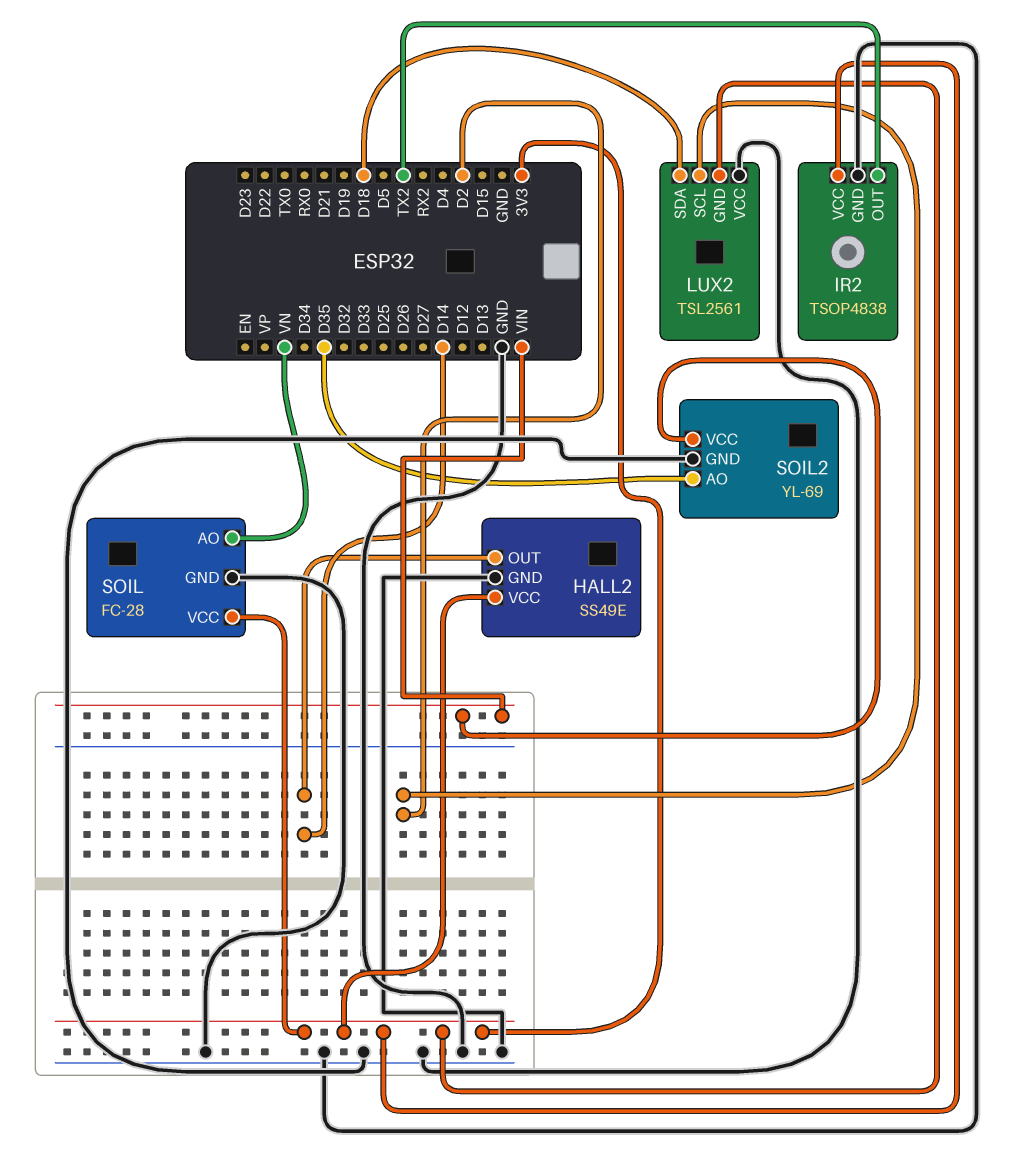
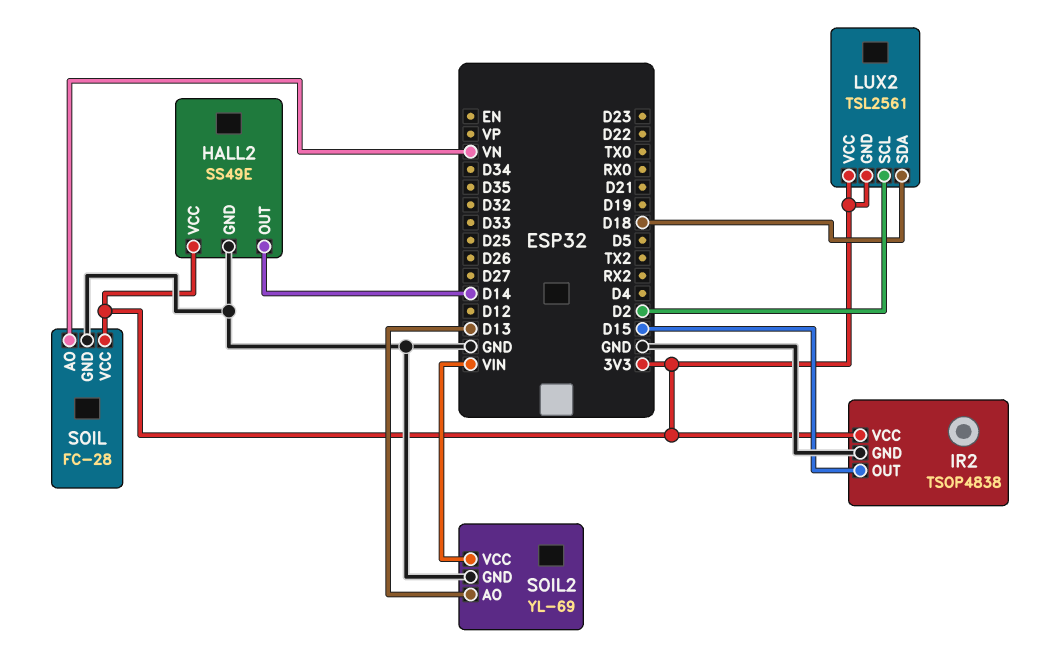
IR2 pin OUT: TX2 -> D15
LUX2 pin VCC: GND -> 3V3
SOIL2 pin AO: D35 -> D13

